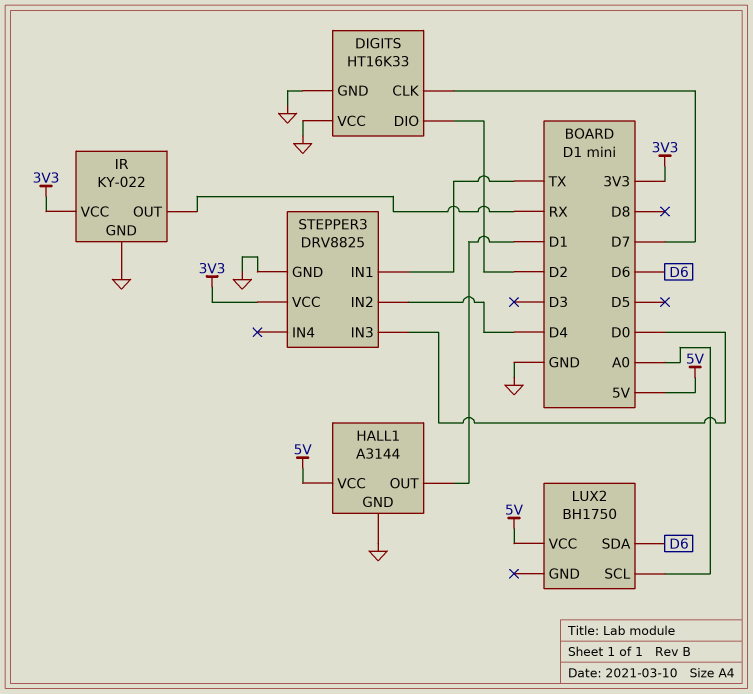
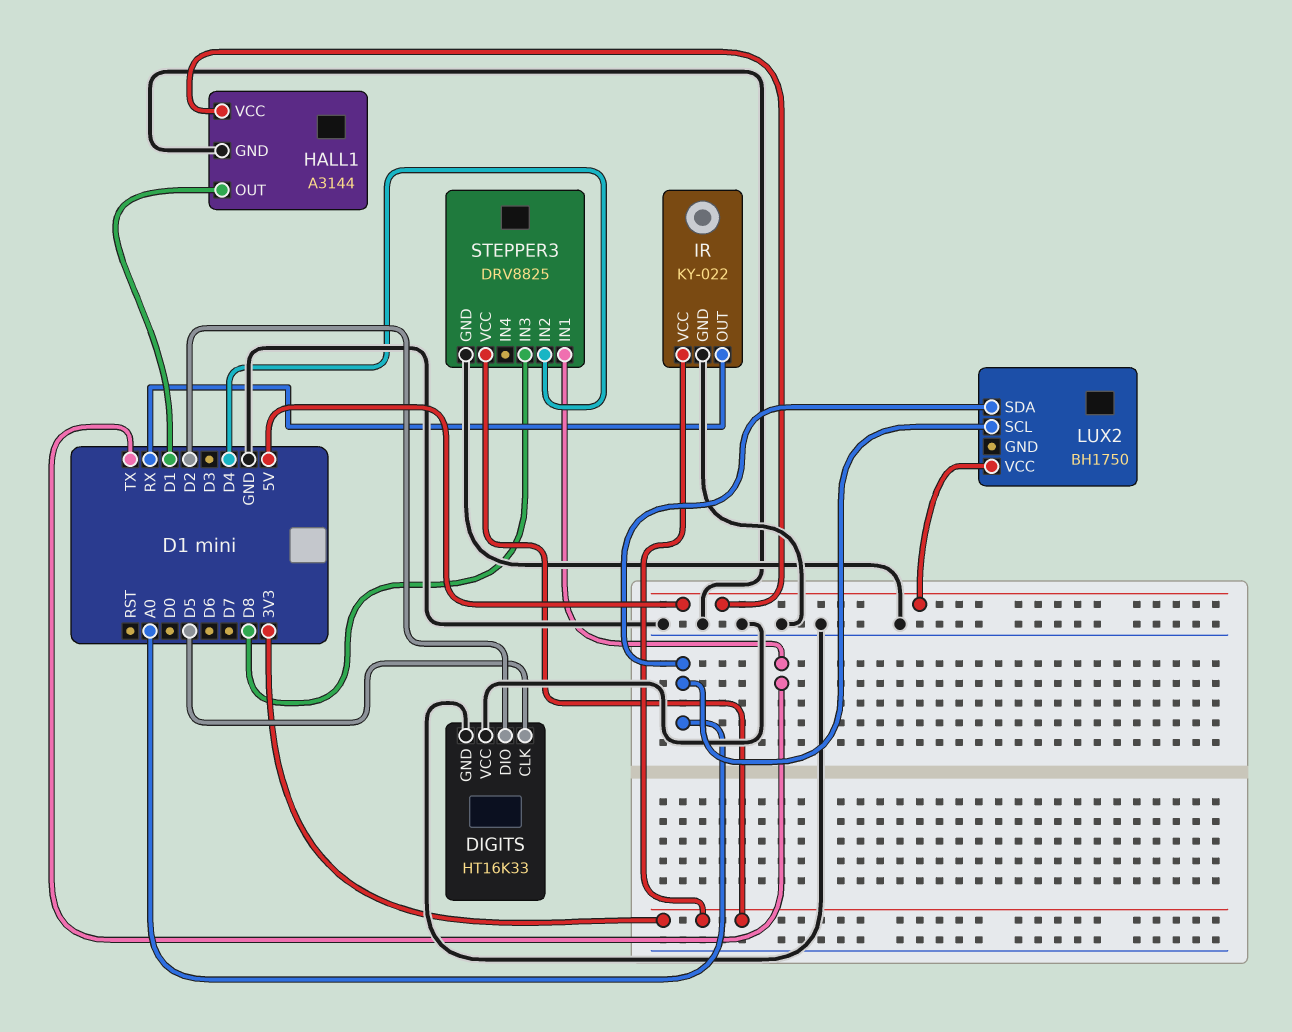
DIGITS pin CLK: D7 -> D5
LUX2 pin SDA: D6 -> A0
STEPPER3 pin IN3: D0 -> D8

